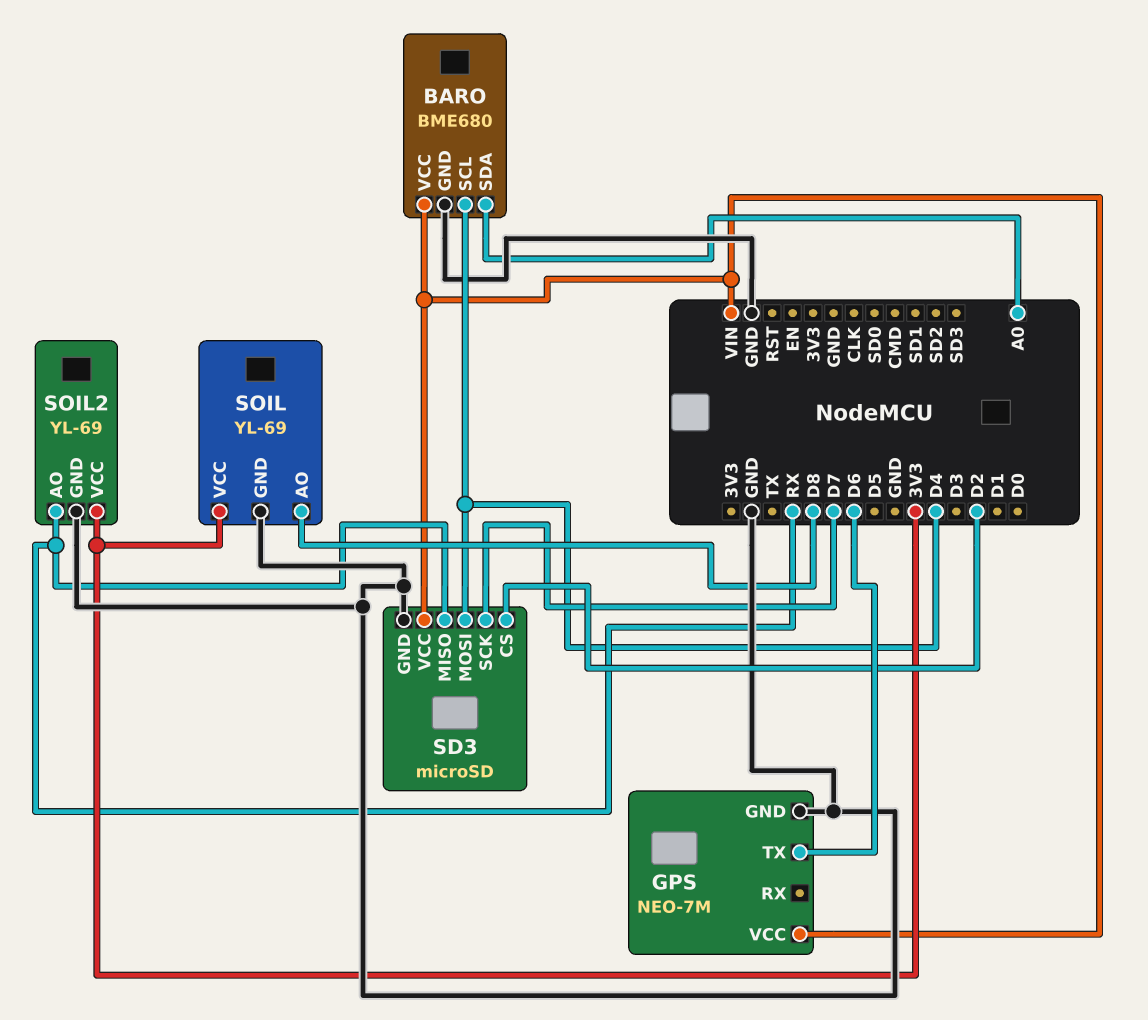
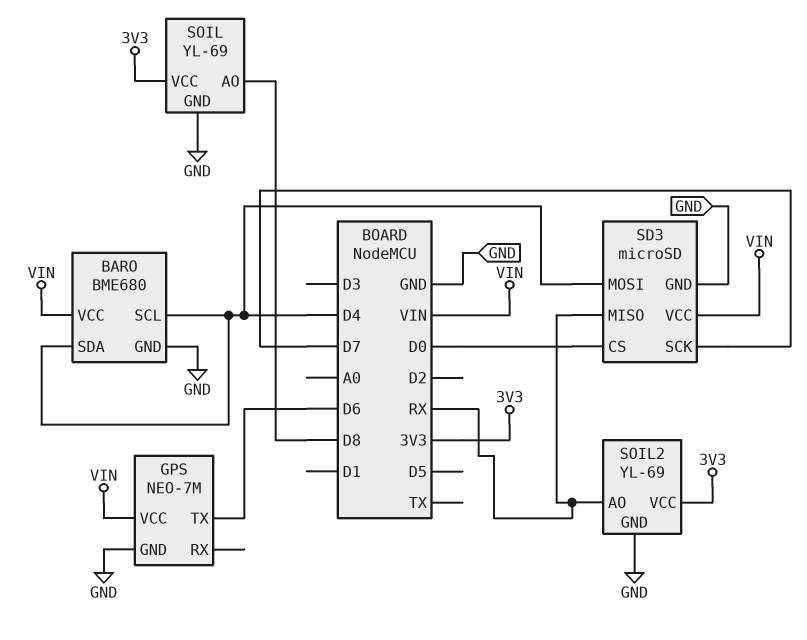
BARO pin SDA: A0 -> D4
SD3 pin CS: D2 -> D0

